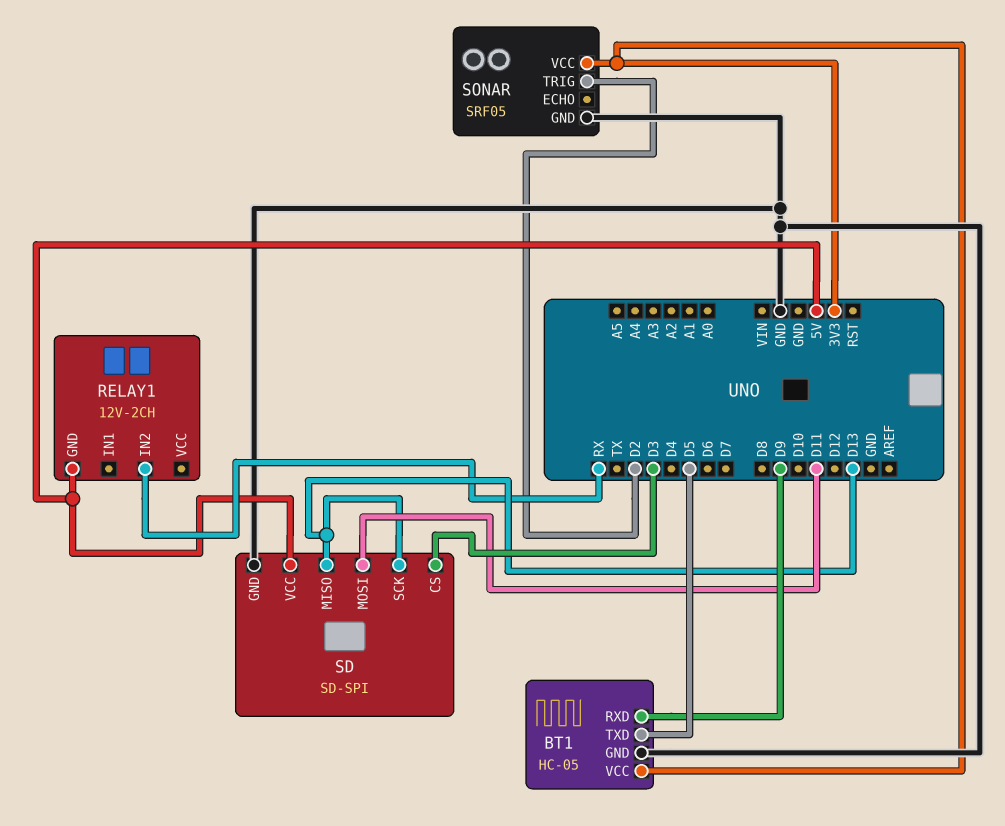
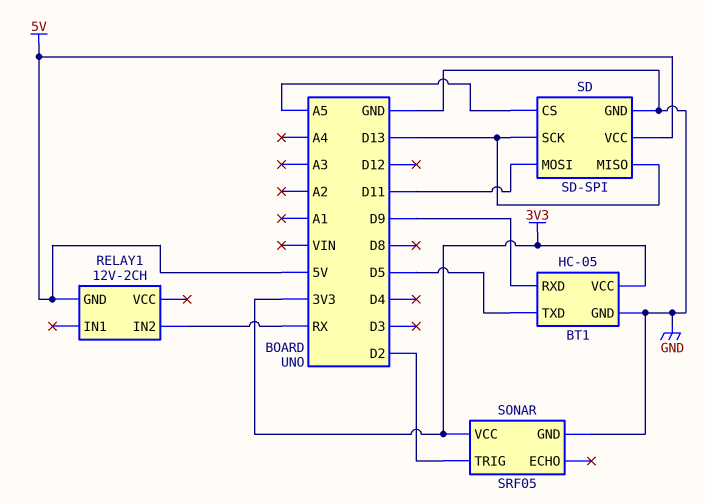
SD pin CS: D3 -> A5

